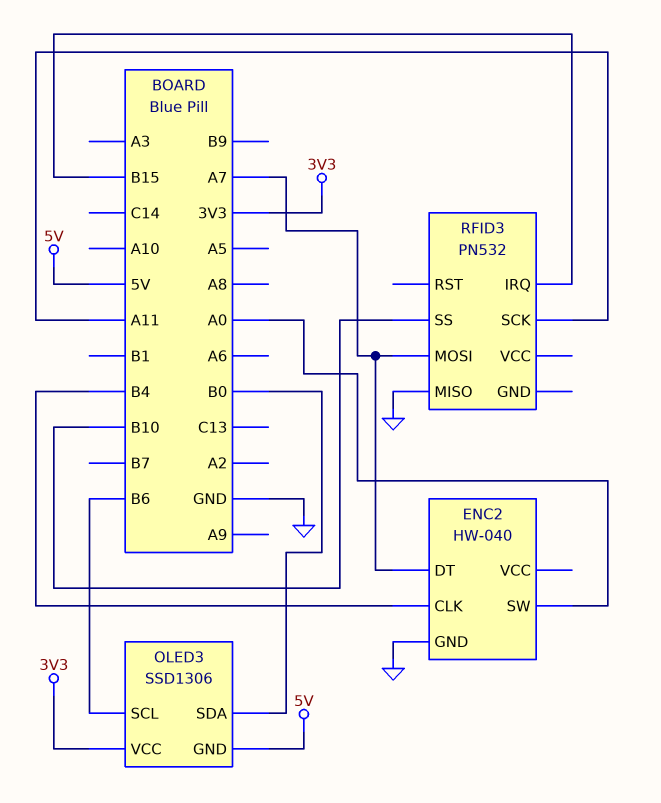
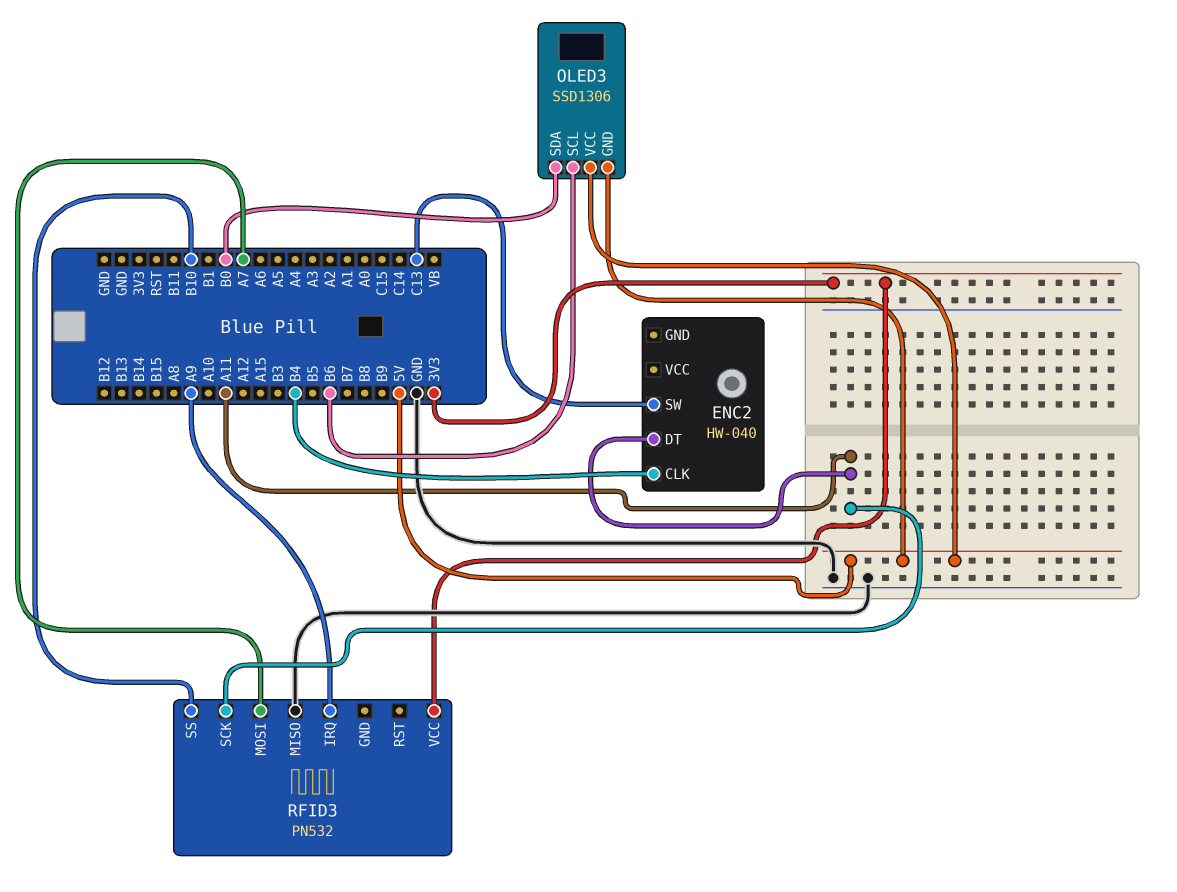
ENC2 pin DT: A7 -> A11
ENC2 pin GND: GND -> none
ENC2 pin SW: A0 -> C13
OLED3 pin VCC: 3V3 -> 5V
RFID3 pin IRQ: B15 -> A9
RFID3 pin VCC: none -> 3V3

